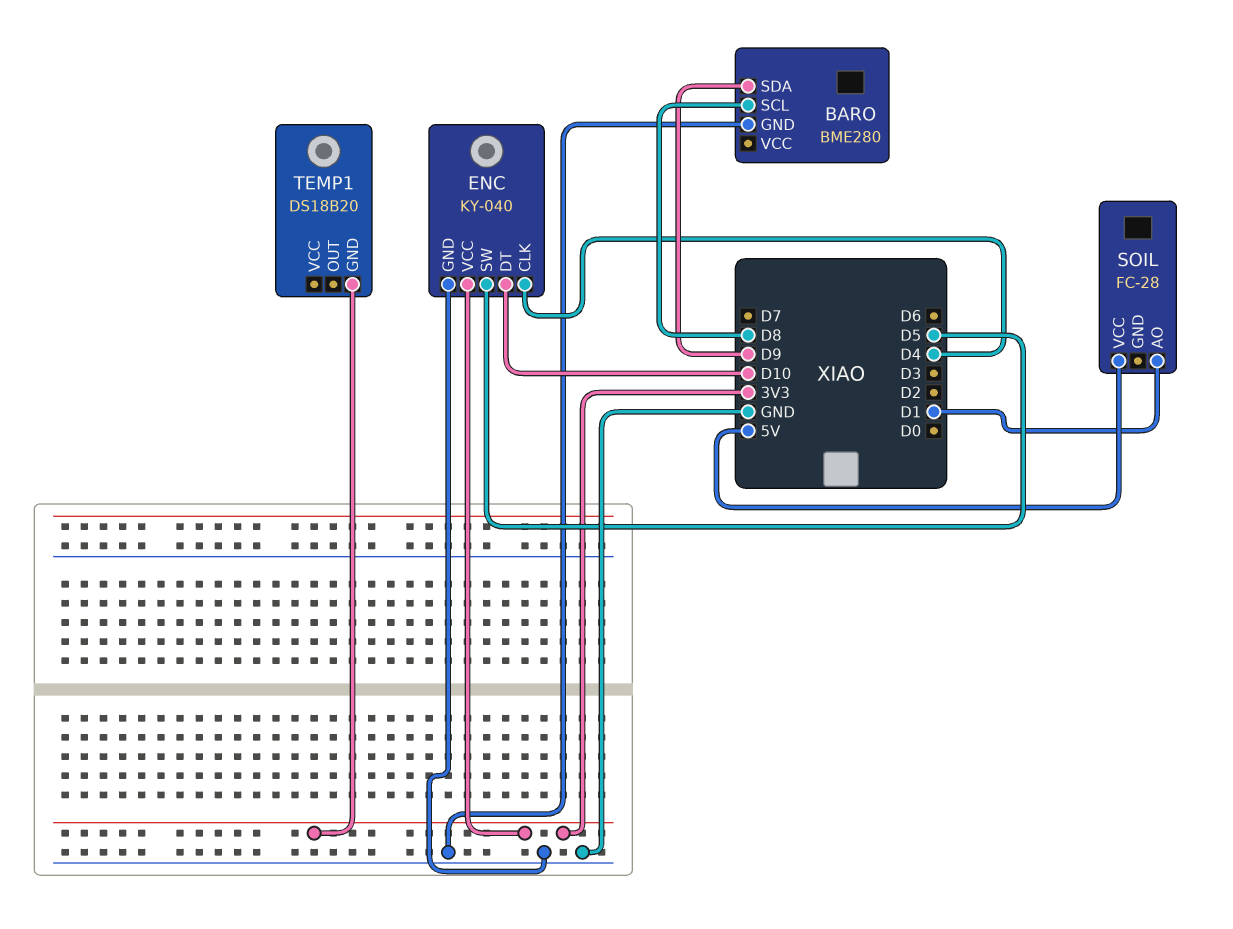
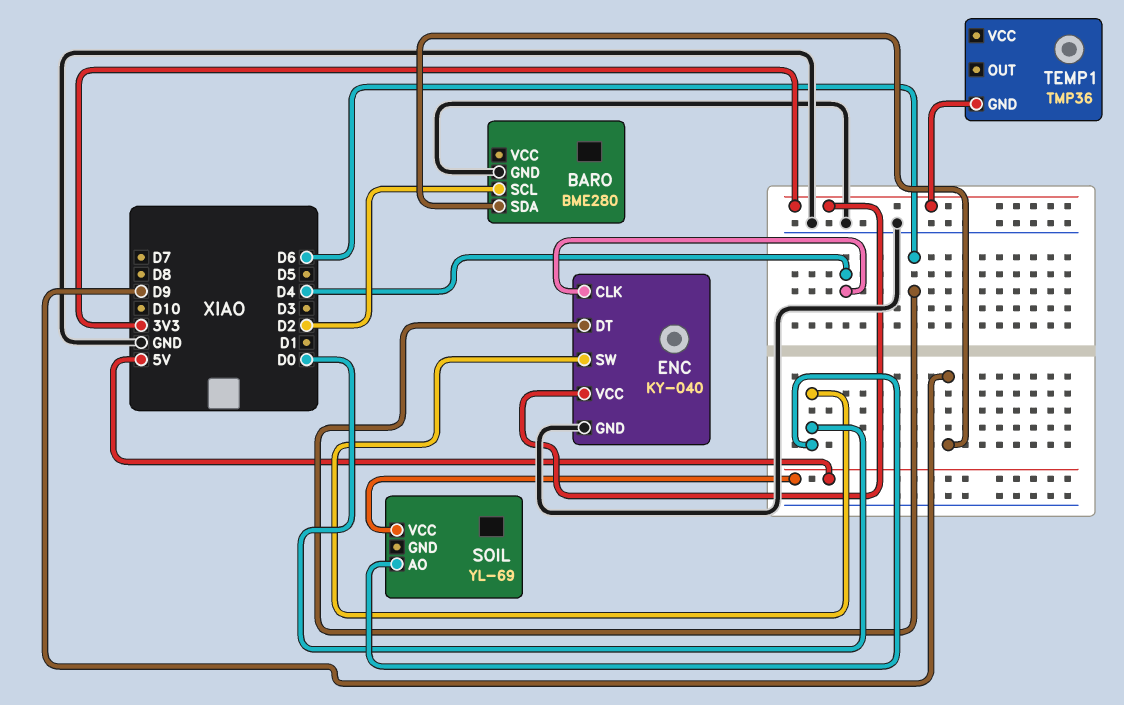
BARO pin SCL: D8 -> D2
ENC pin DT: D10 -> D6
ENC pin SW: D5 -> D0
SOIL: FC-28 -> YL-69
SOIL pin AO: D1 -> D0
TEMP1: DS18B20 -> TMP36

